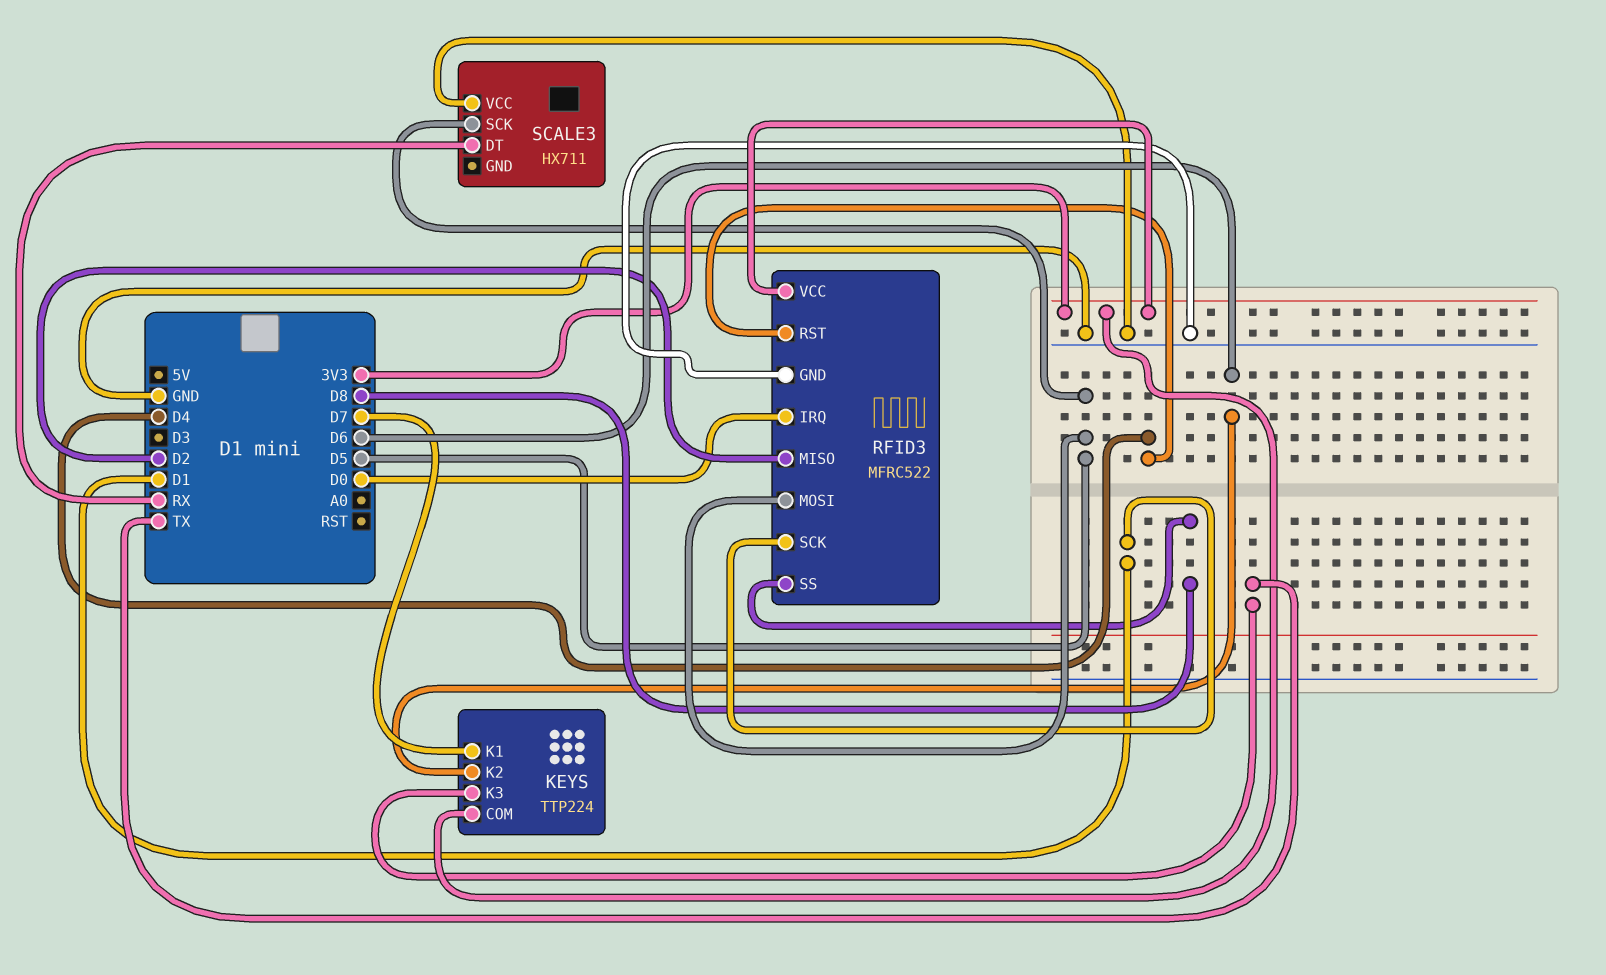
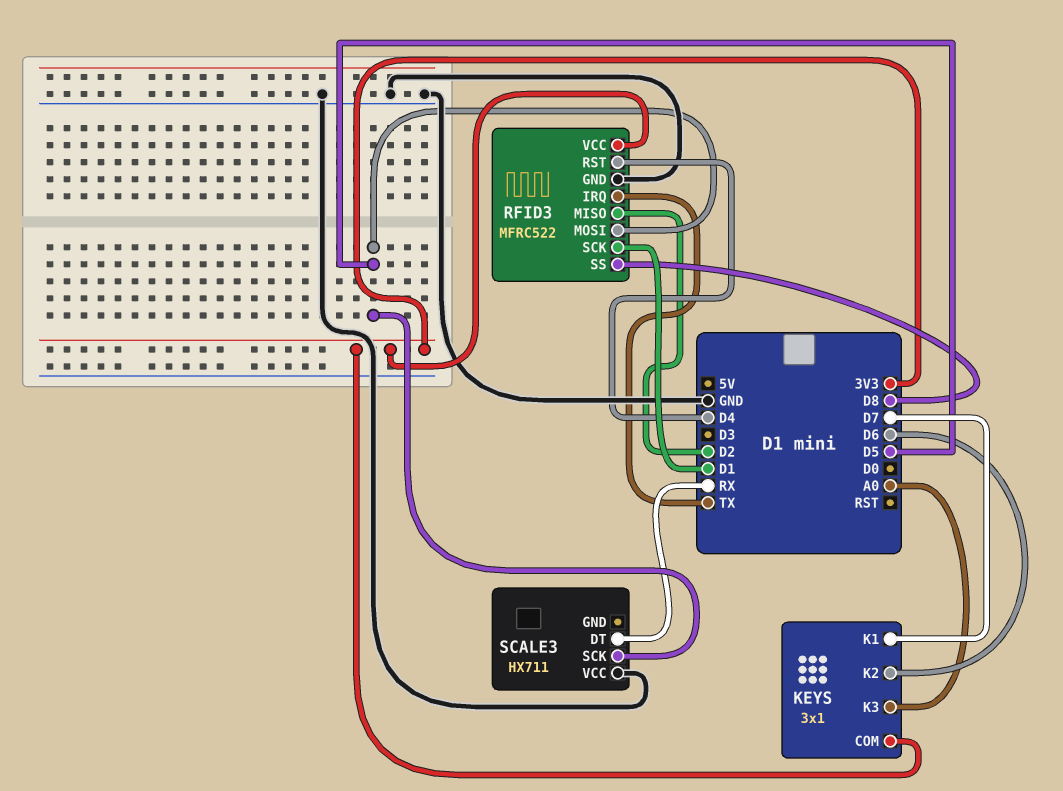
KEYS: TTP224 -> 3x1
KEYS pin K3: TX -> A0
RFID3 pin IRQ: D0 -> TX

